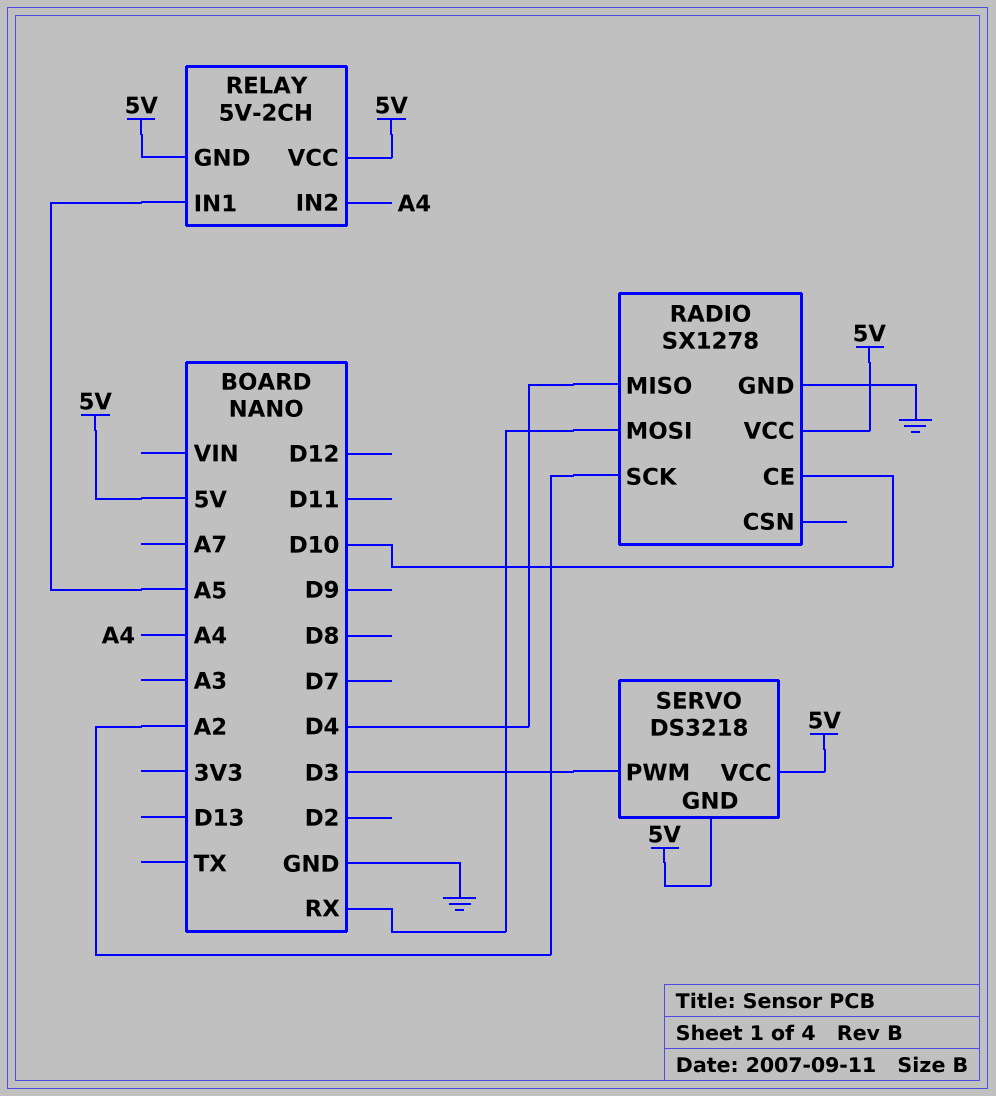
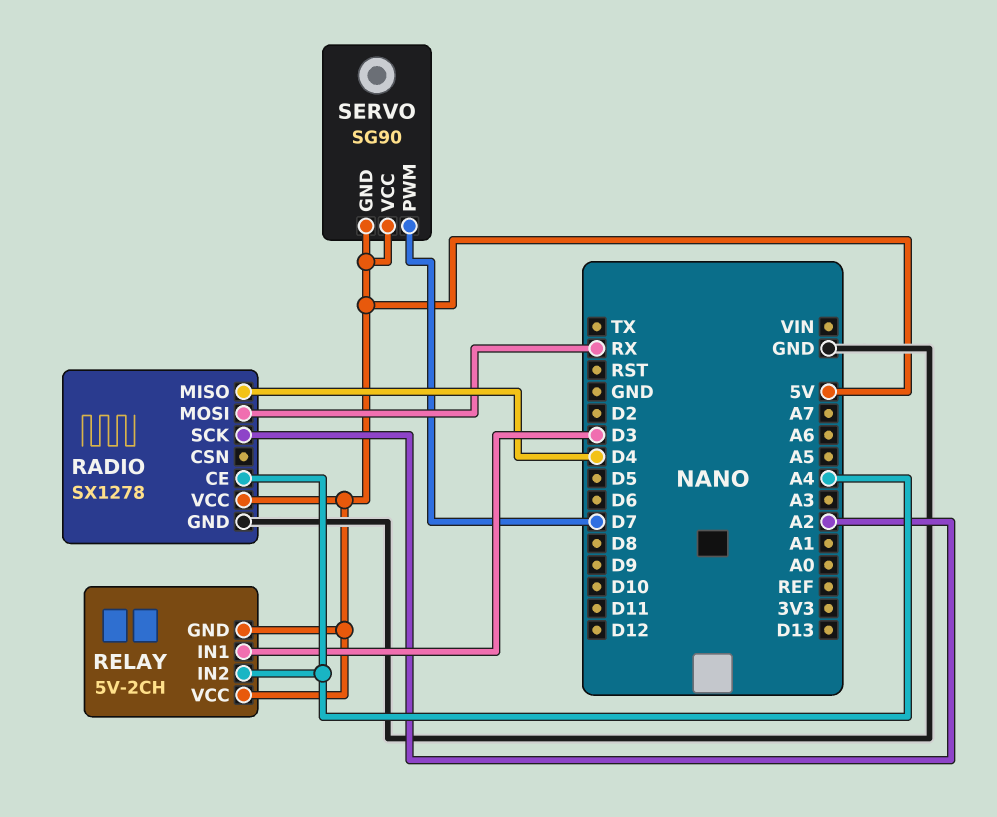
RADIO pin CE: D10 -> A4
RELAY pin IN1: A5 -> D3
SERVO: DS3218 -> SG90
SERVO pin PWM: D3 -> D7

